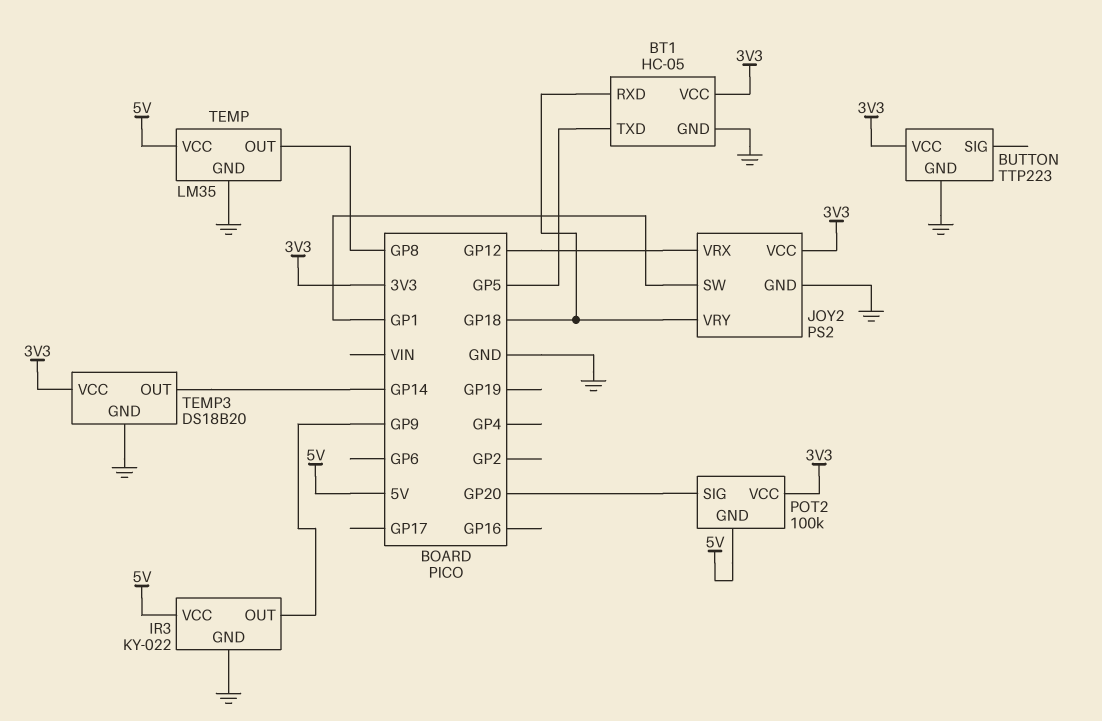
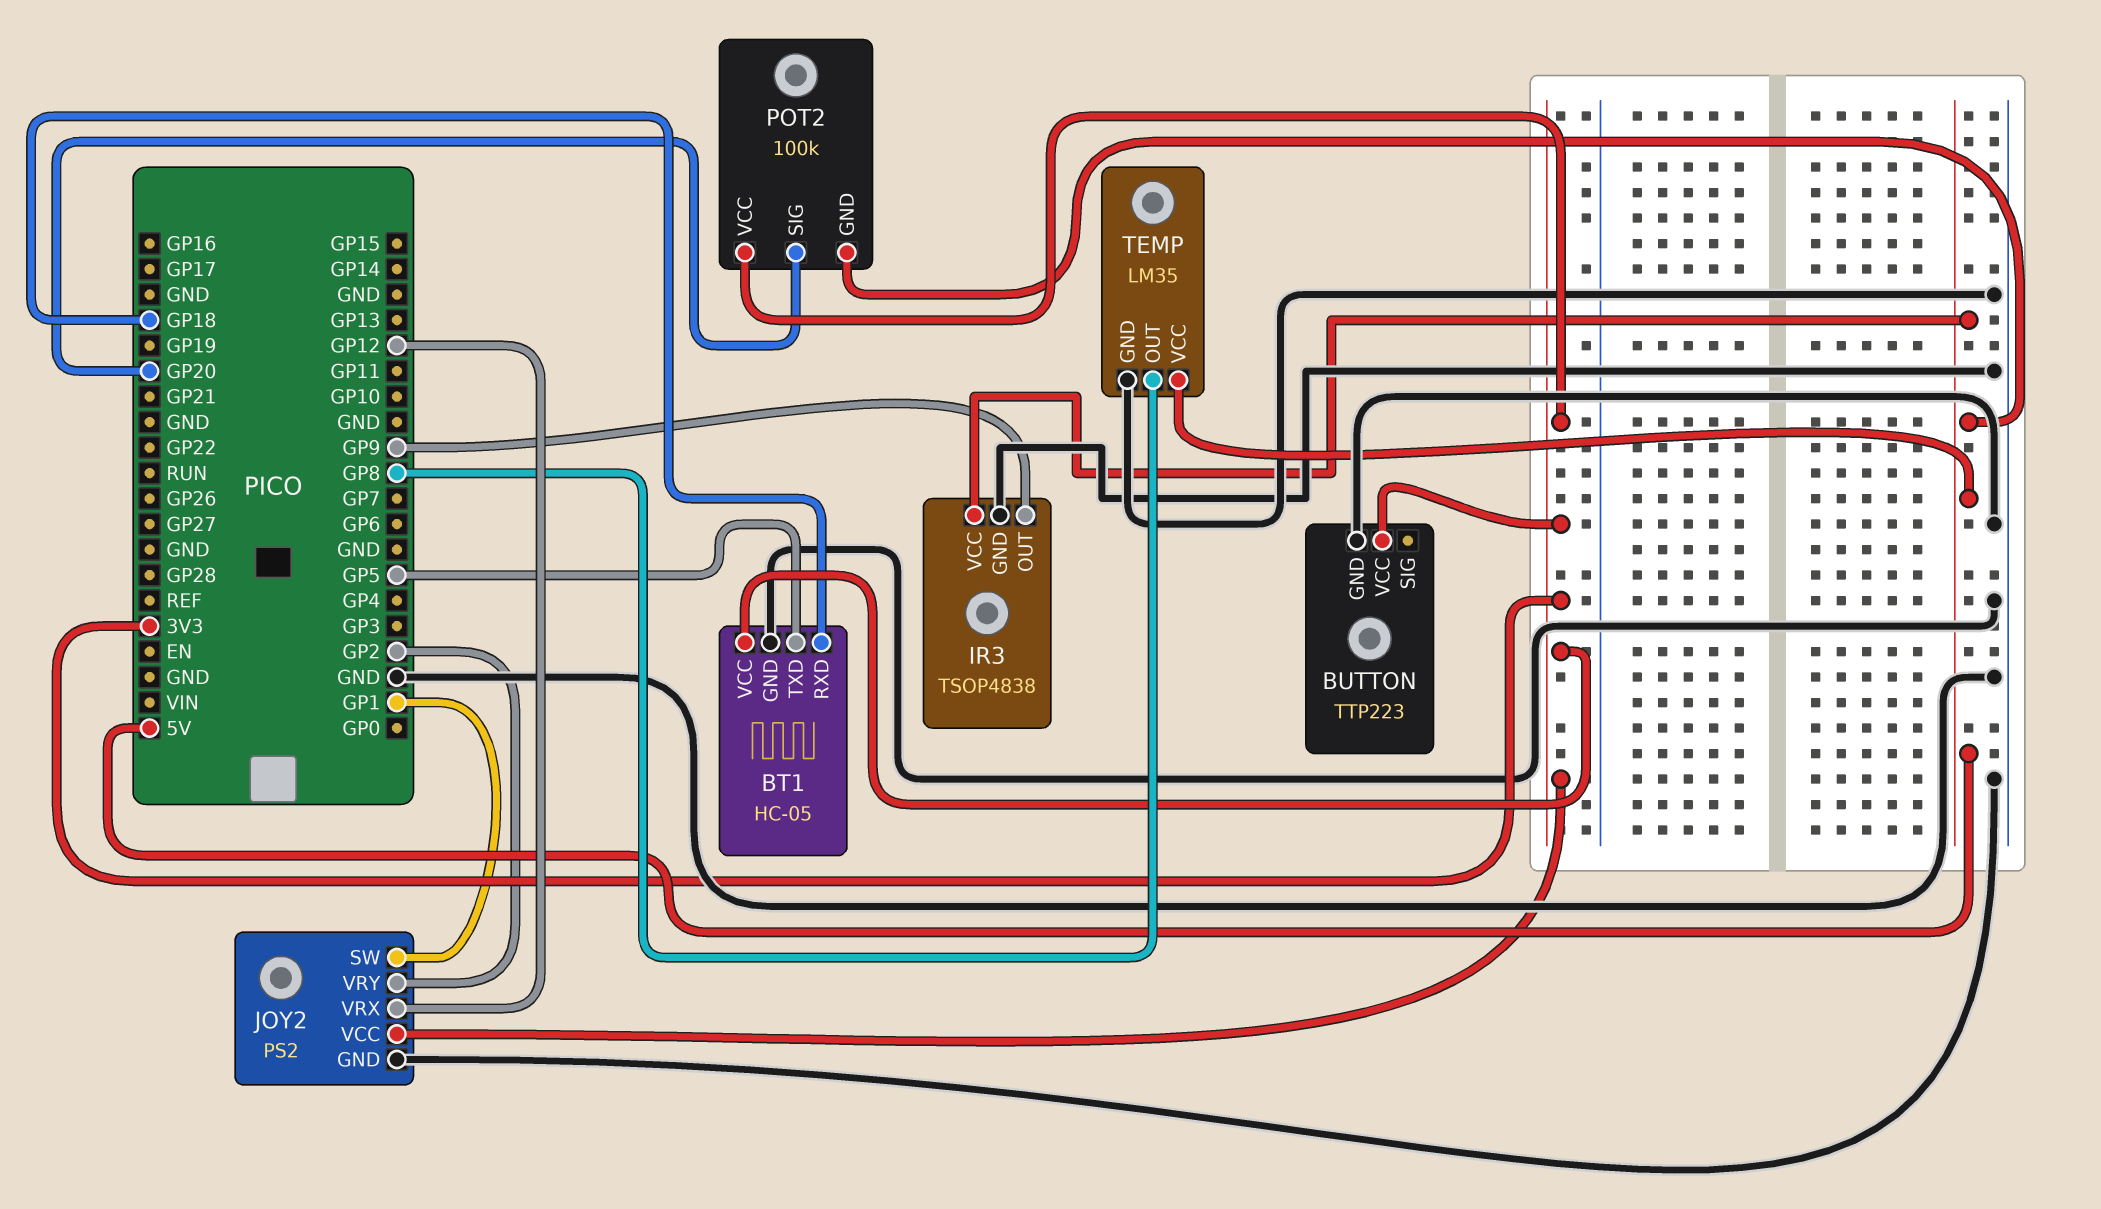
IR3: KY-022 -> TSOP4838
JOY2 pin VRY: GP18 -> GP2
TEMP3: DS18B20 -> none
TEMP3 pin GND: GND -> none
TEMP3 pin OUT: GP14 -> none
TEMP3 pin VCC: 3V3 -> none

